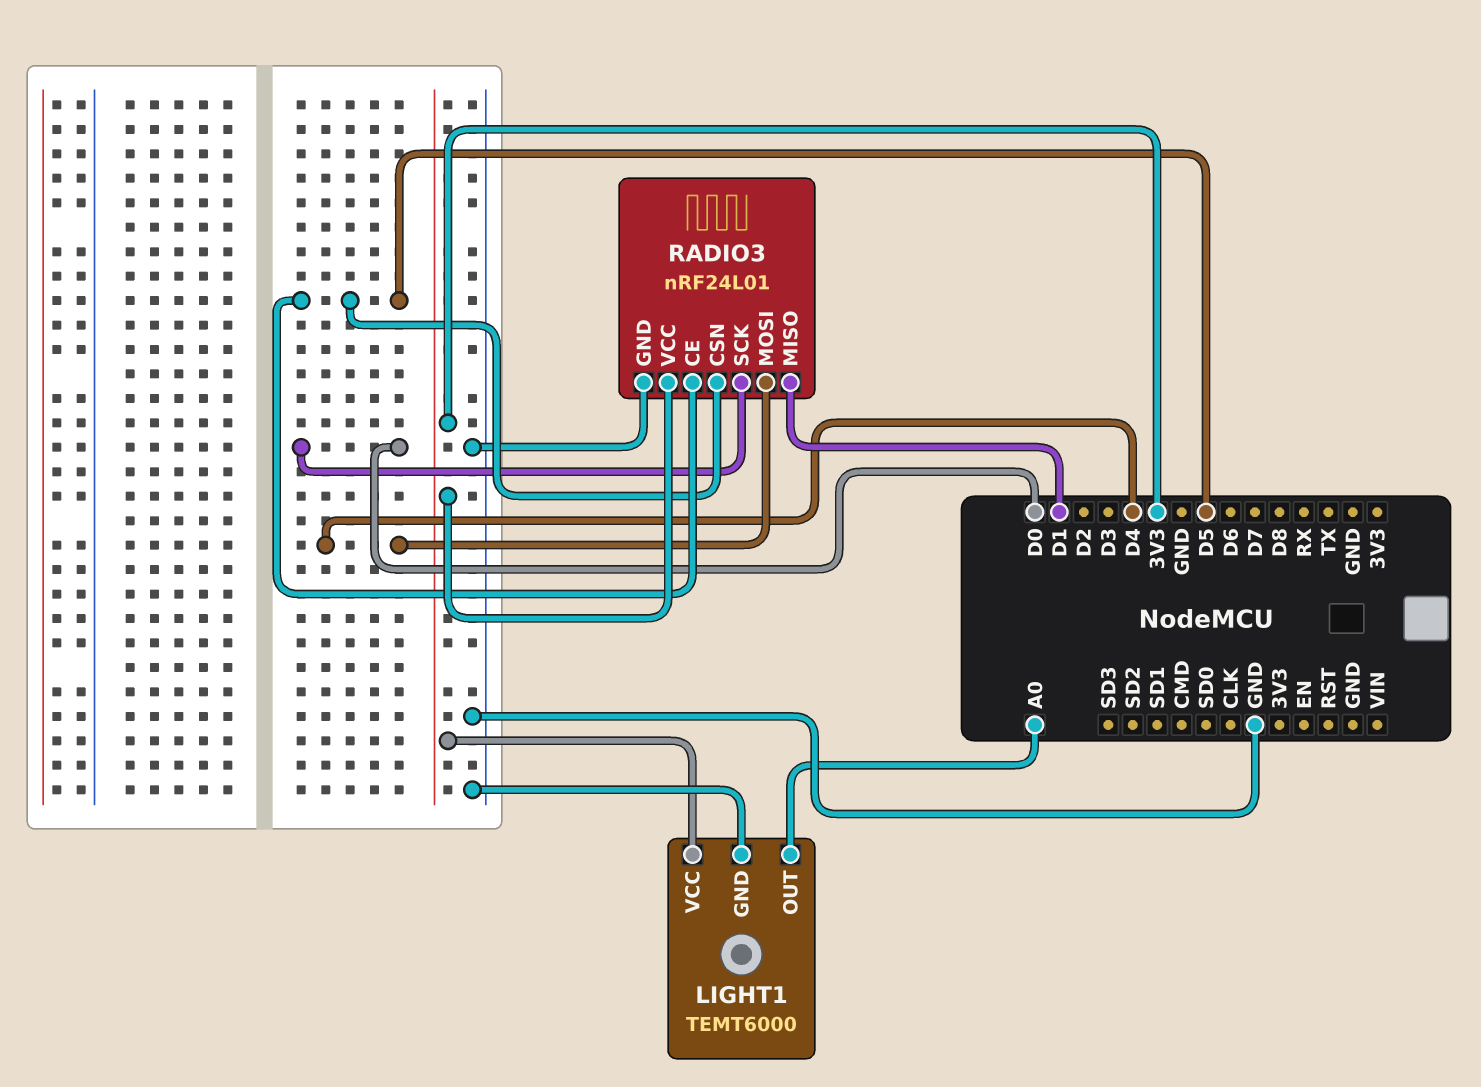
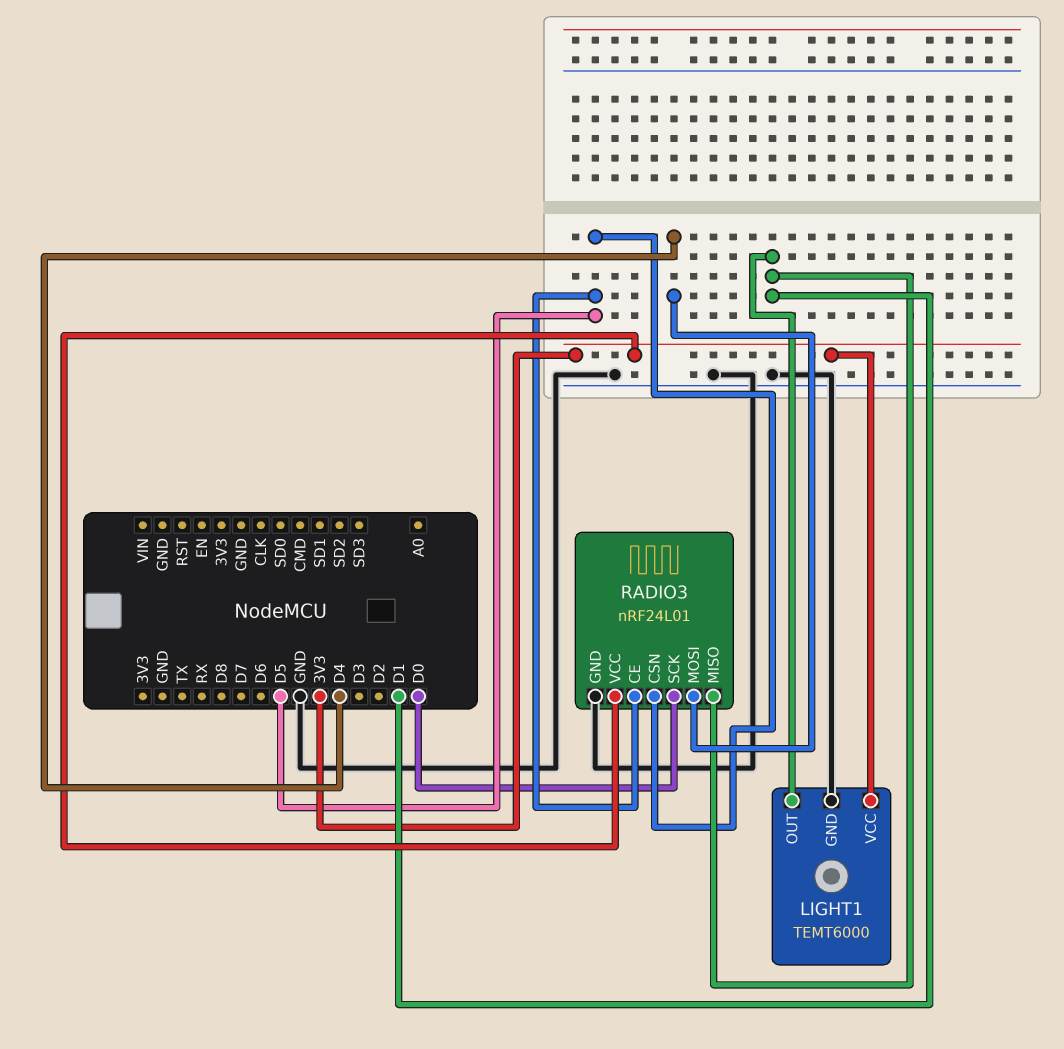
LIGHT1 pin OUT: A0 -> D1

